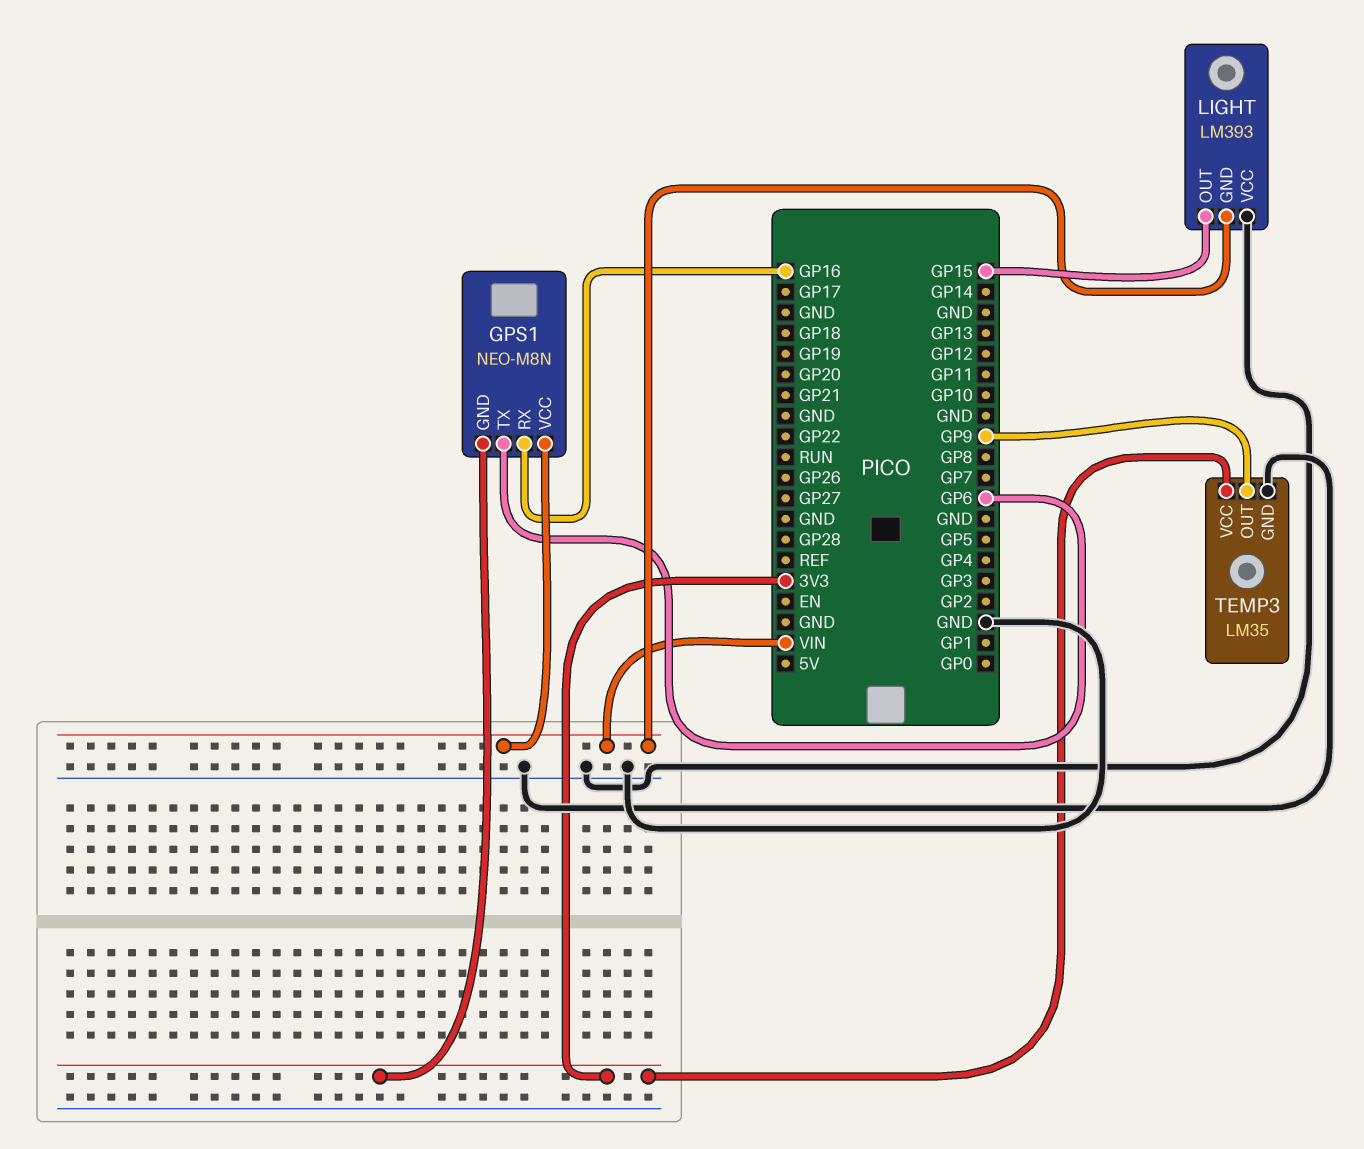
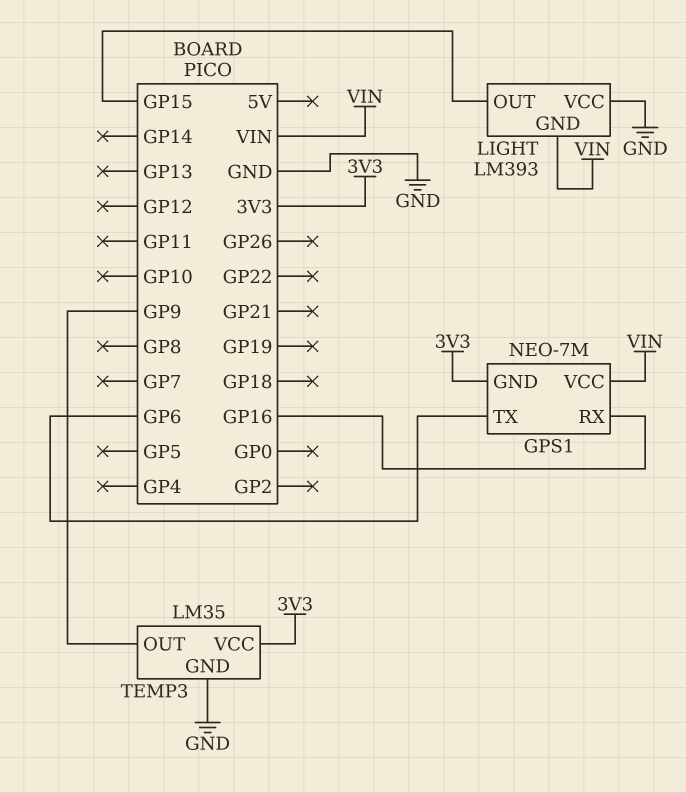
GPS1: NEO-M8N -> NEO-7M

